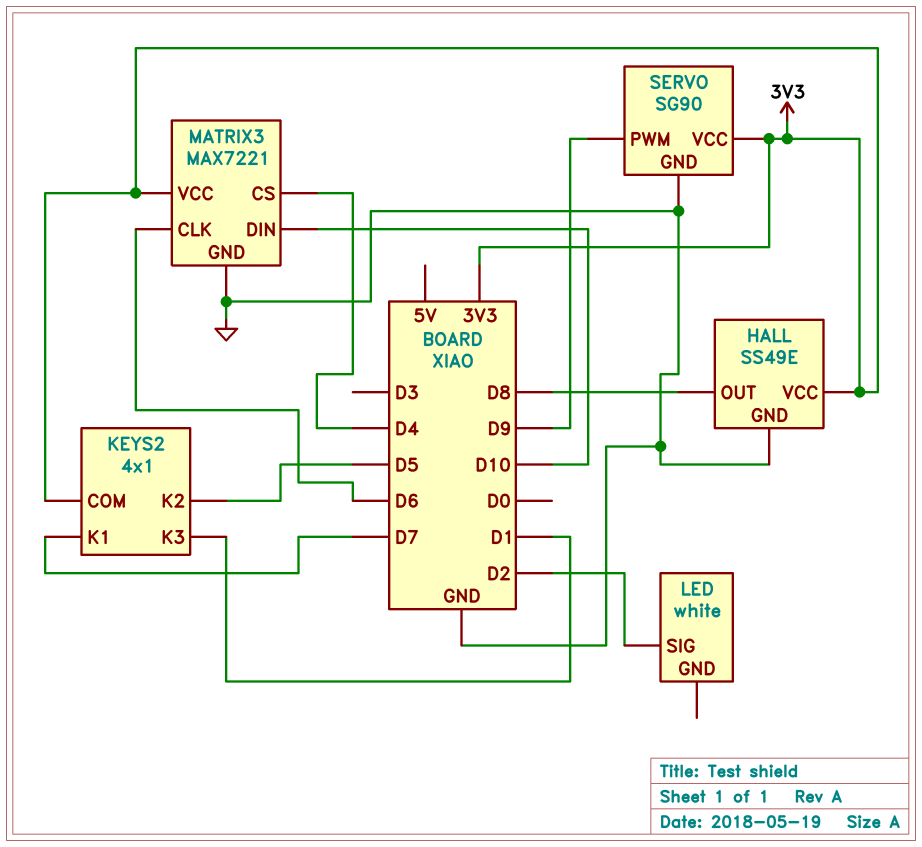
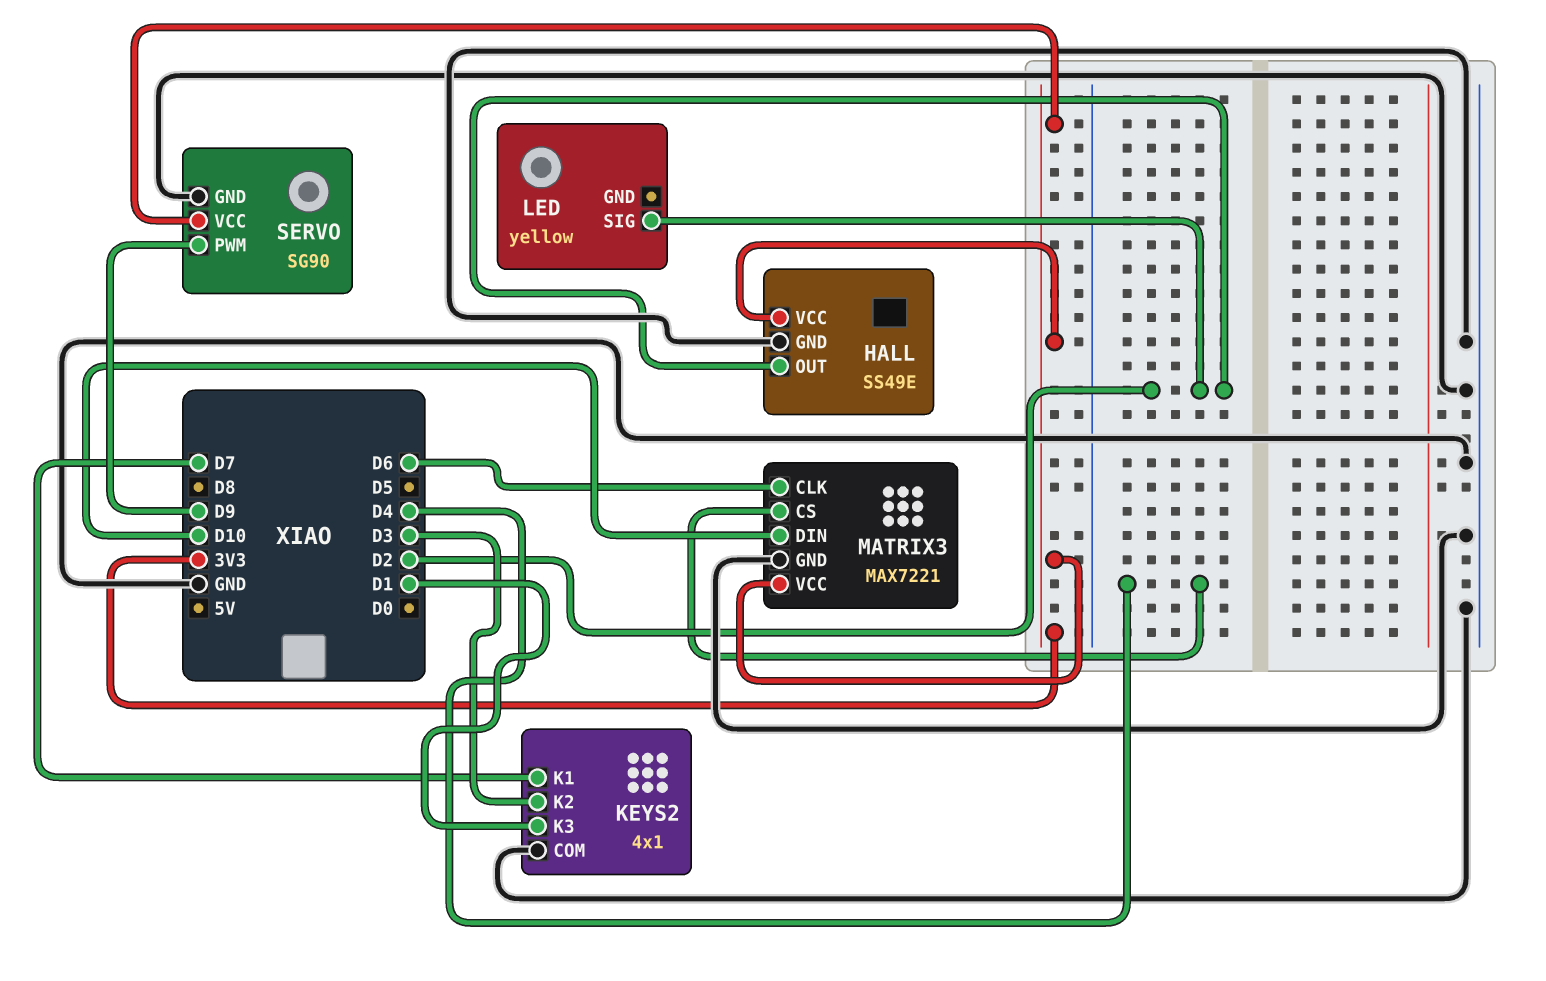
HALL pin OUT: D8 -> D2
KEYS2 pin COM: 3V3 -> GND
KEYS2 pin K2: D5 -> D3
LED: white -> yellow

